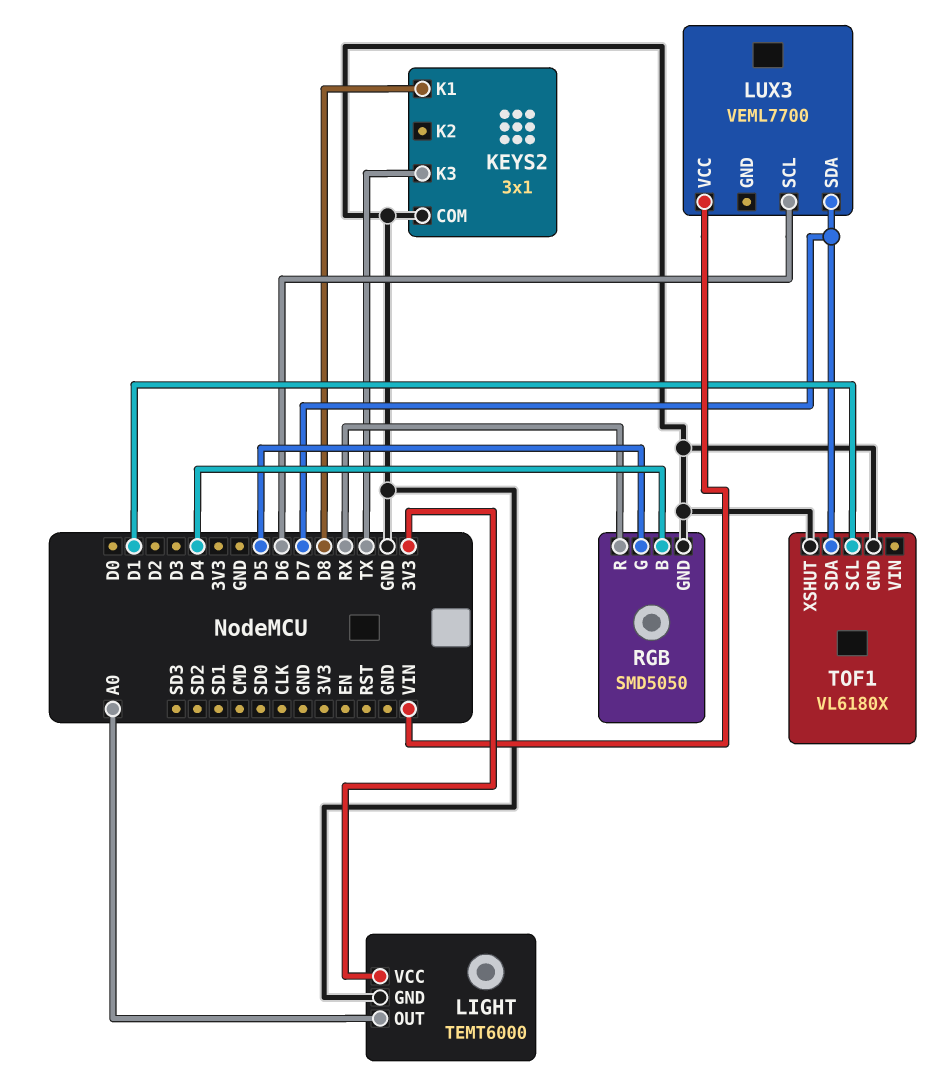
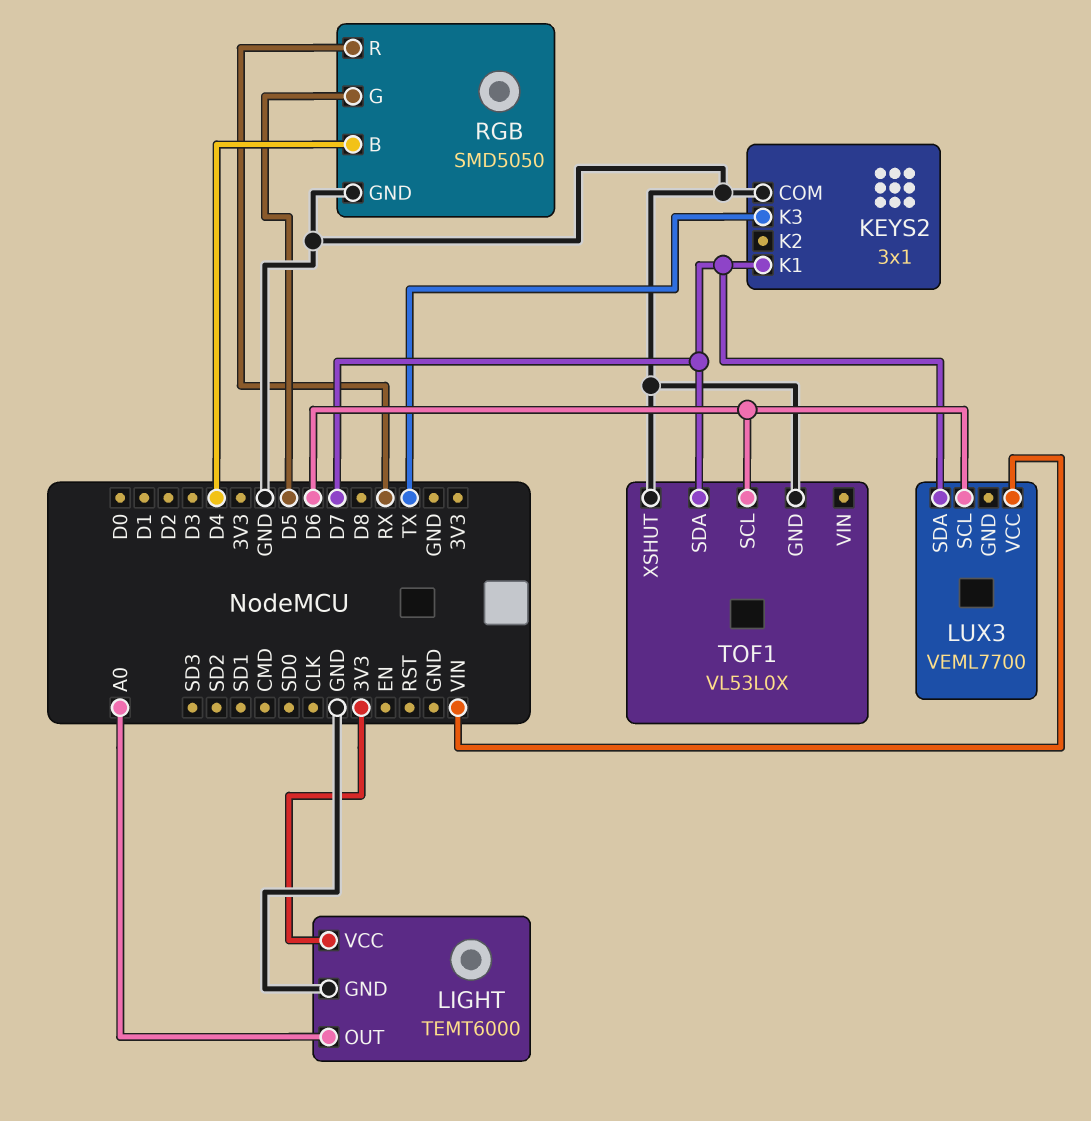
KEYS2 pin K1: D8 -> D7
TOF1: VL6180X -> VL53L0X
TOF1 pin SCL: D1 -> D6

